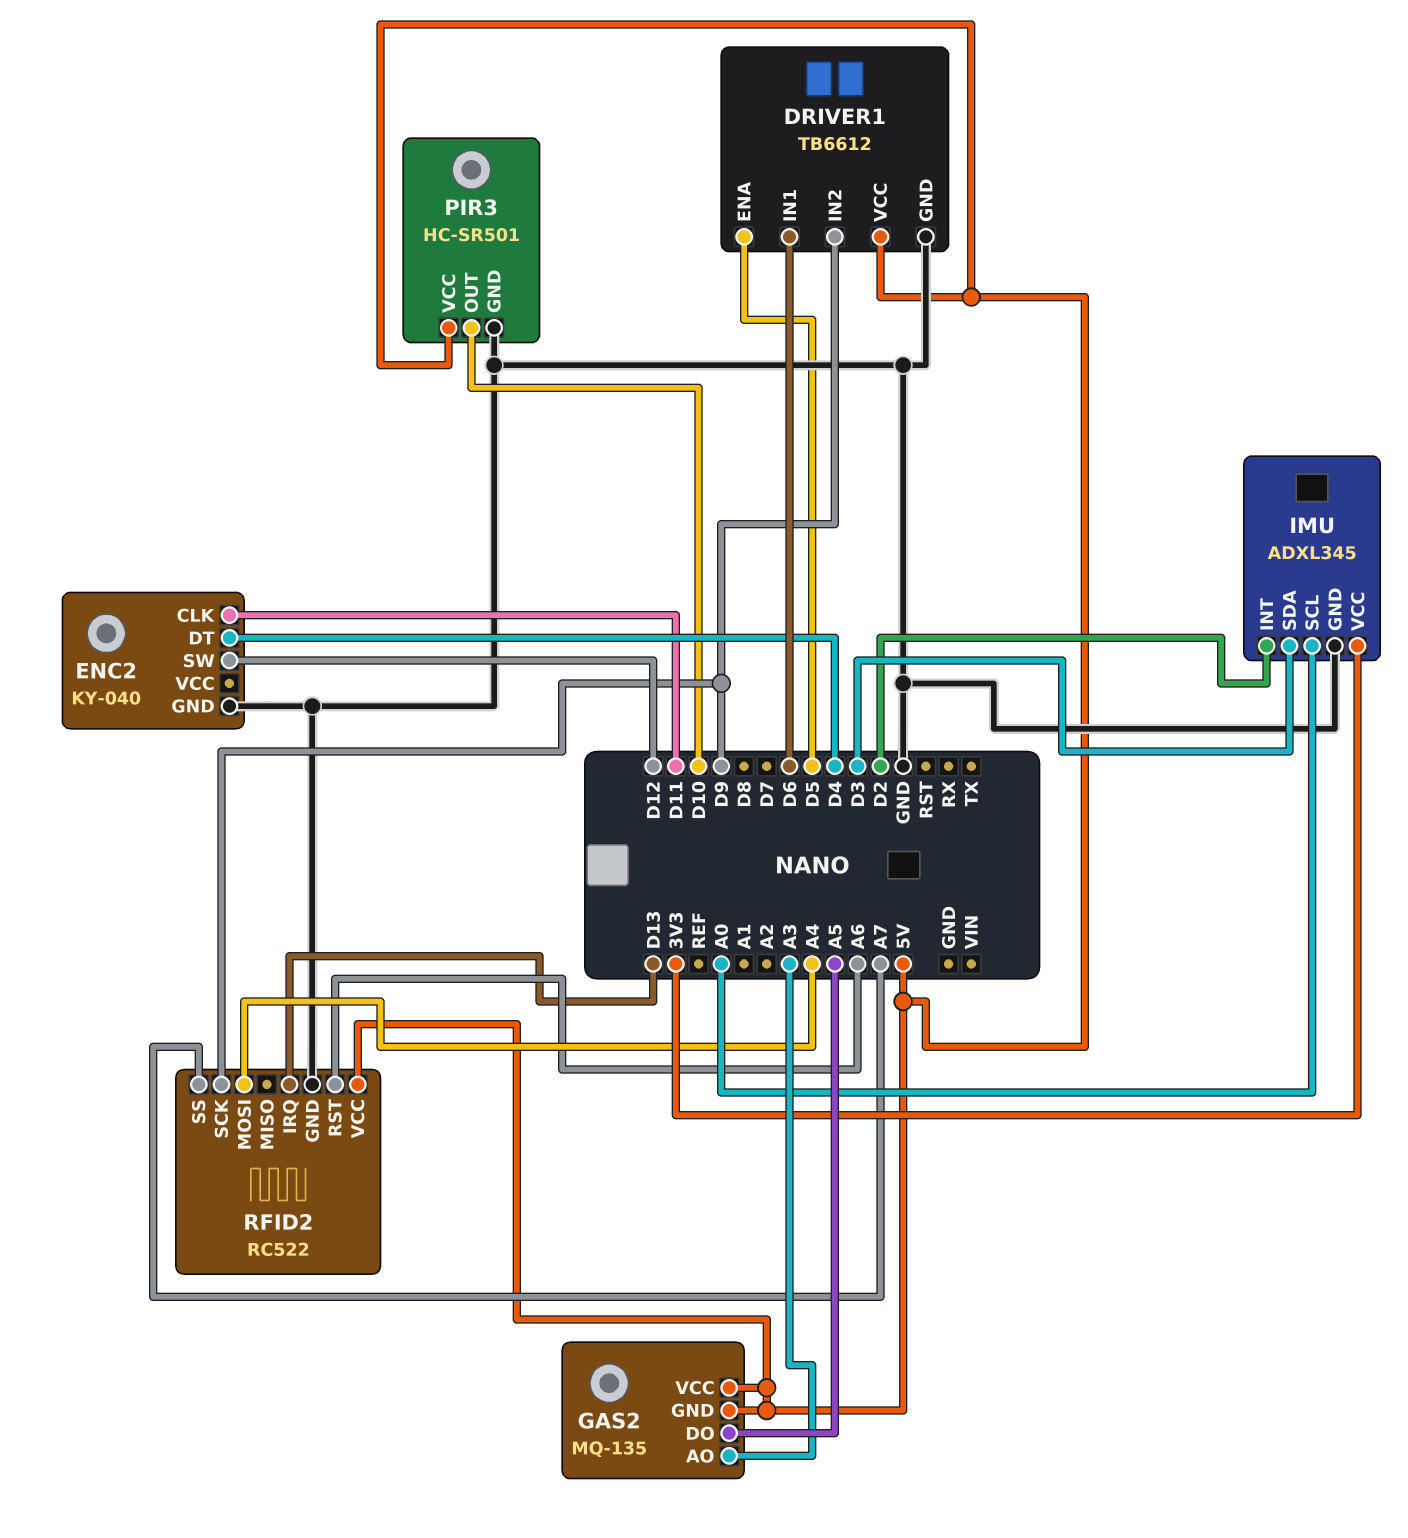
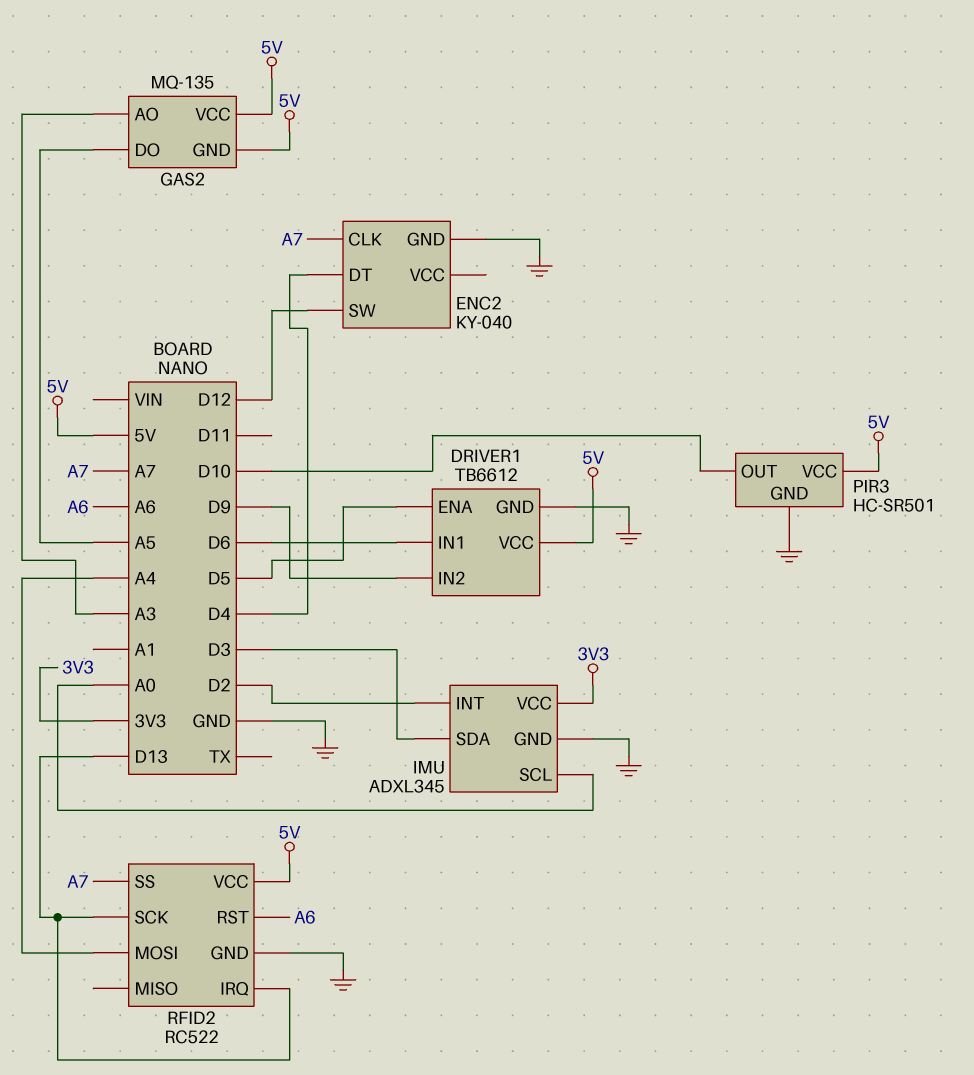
ENC2 pin CLK: D11 -> A7
RFID2 pin SCK: D9 -> D13

